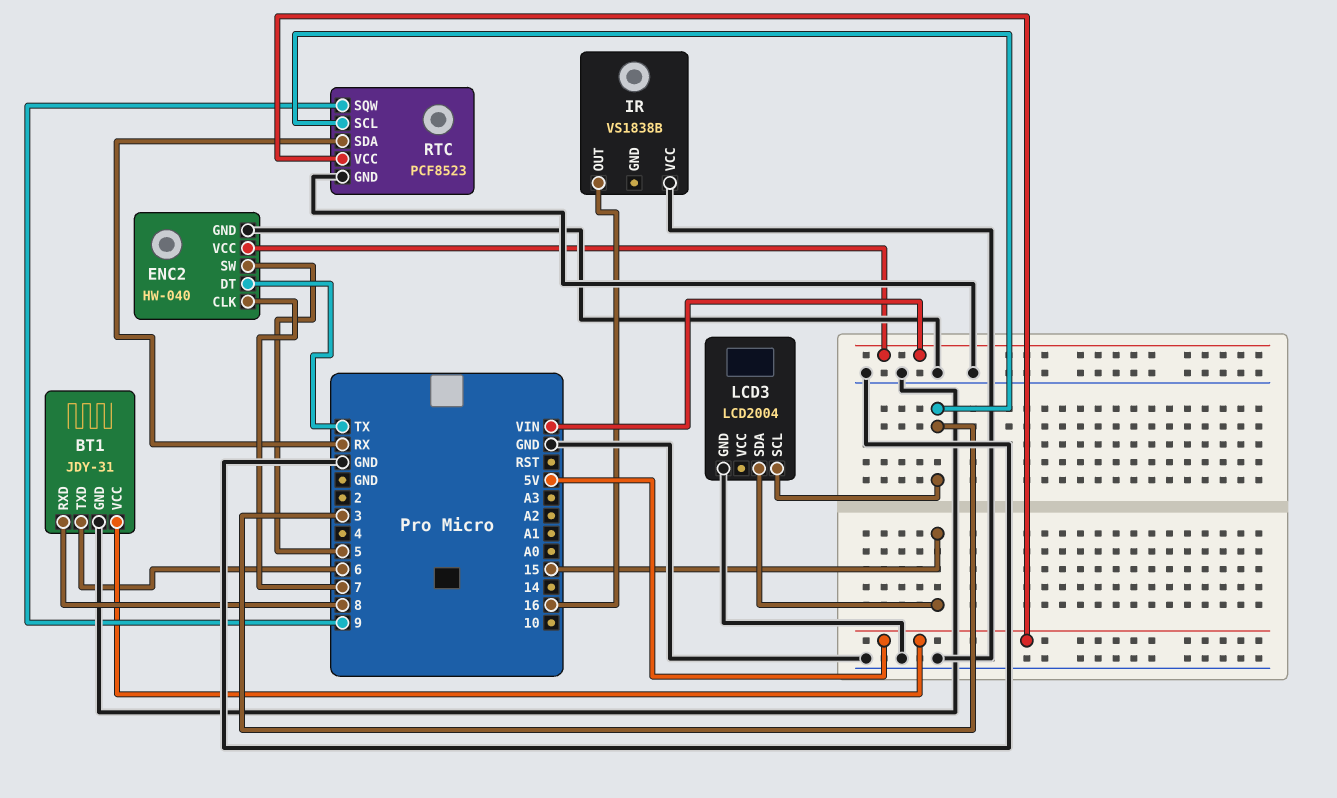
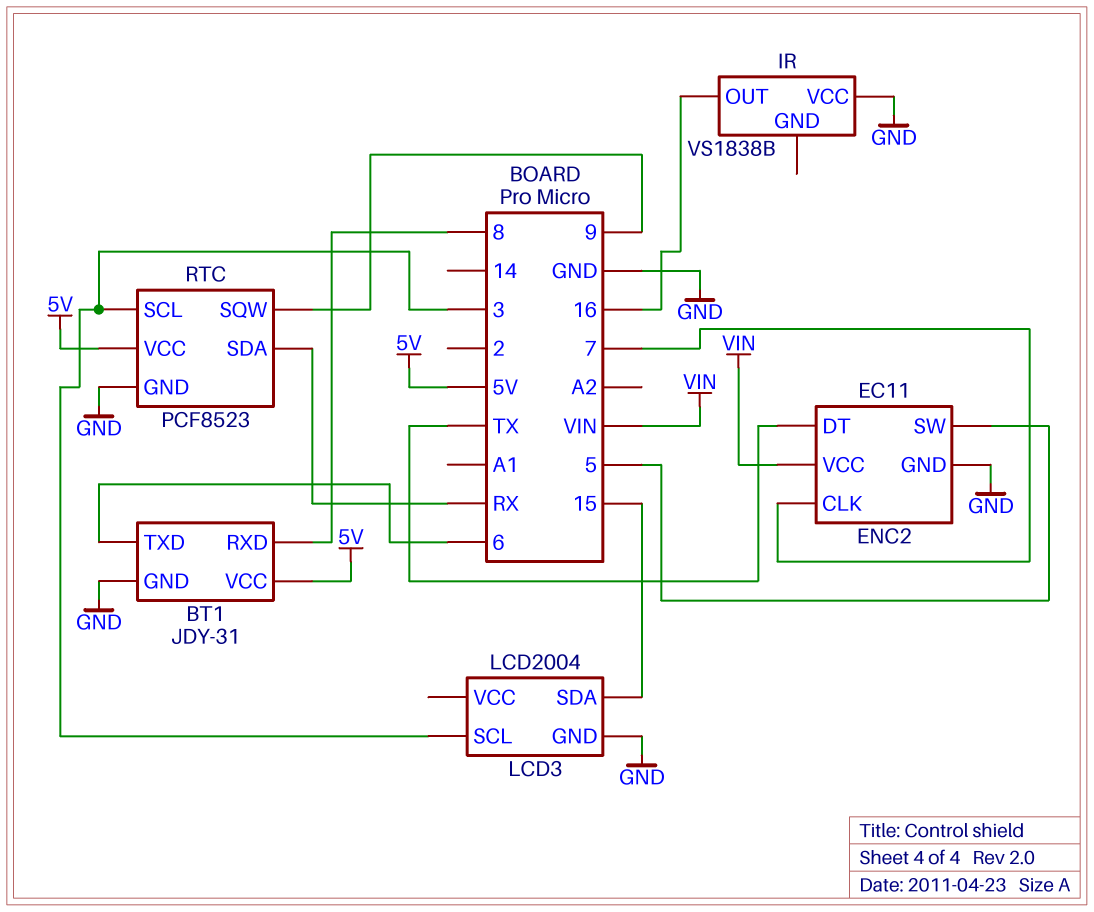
ENC2: HW-040 -> EC11

